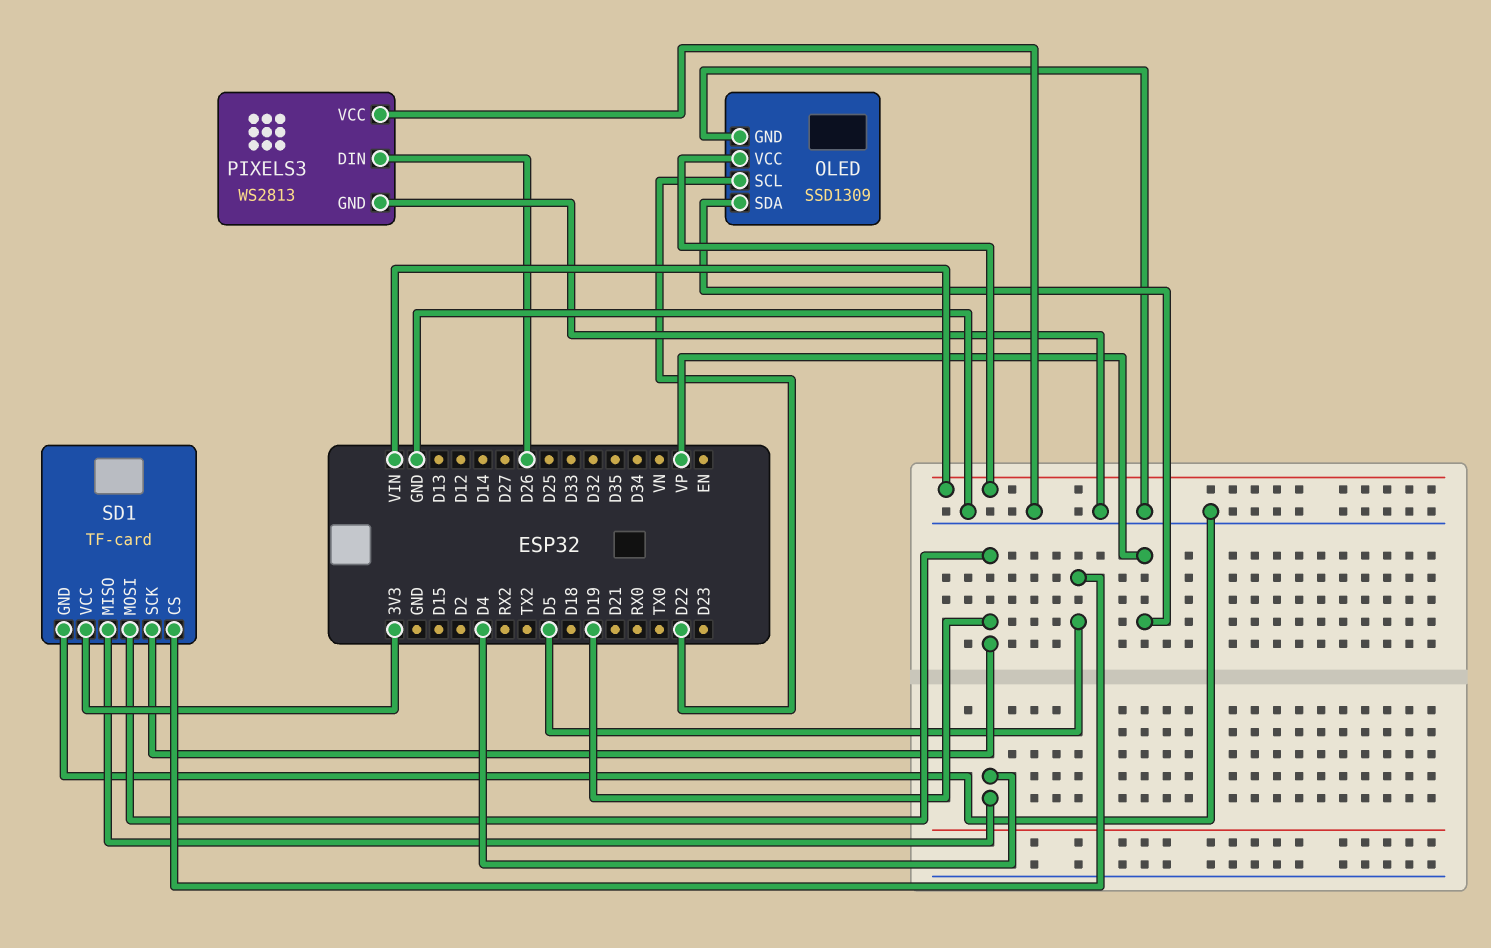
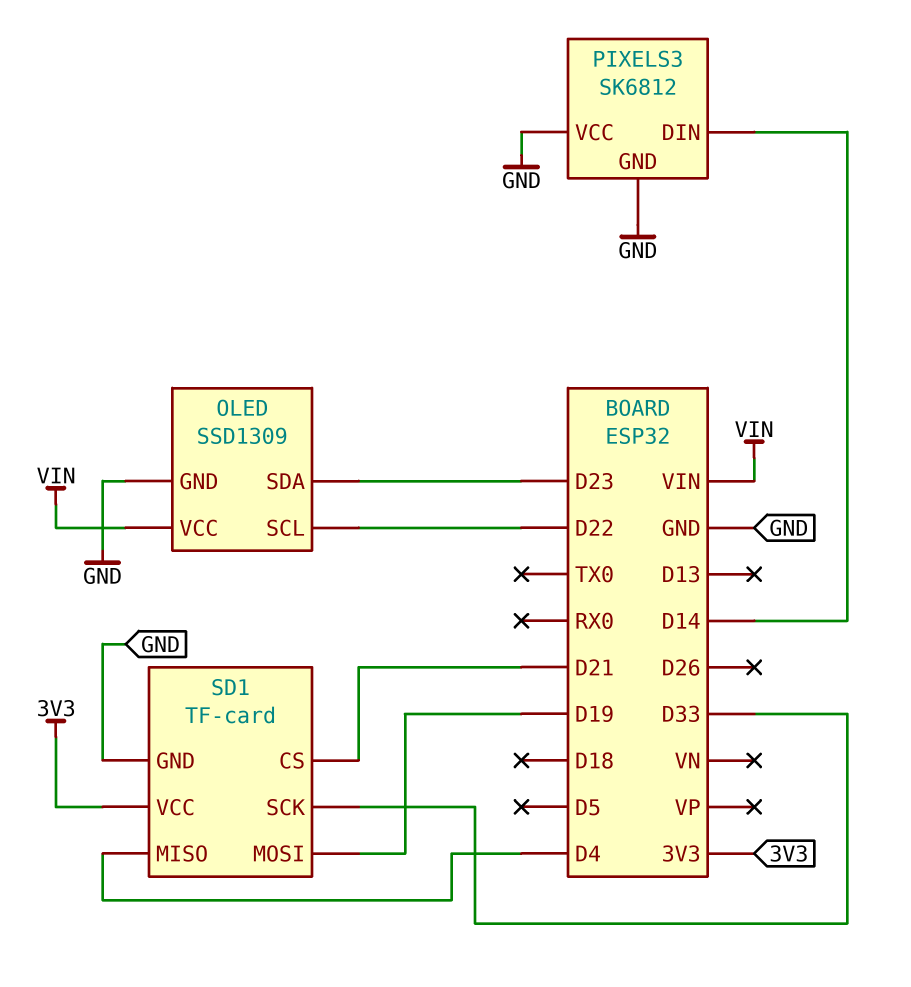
OLED pin SDA: VP -> D23
PIXELS3: WS2813 -> SK6812
PIXELS3 pin DIN: D26 -> D14
SD1 pin CS: D5 -> D21
SD1 pin SCK: D19 -> D33

